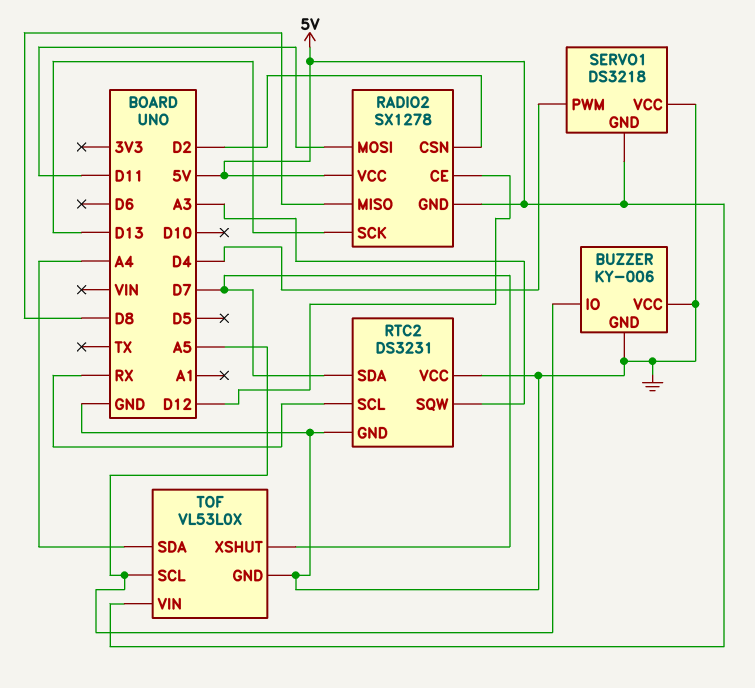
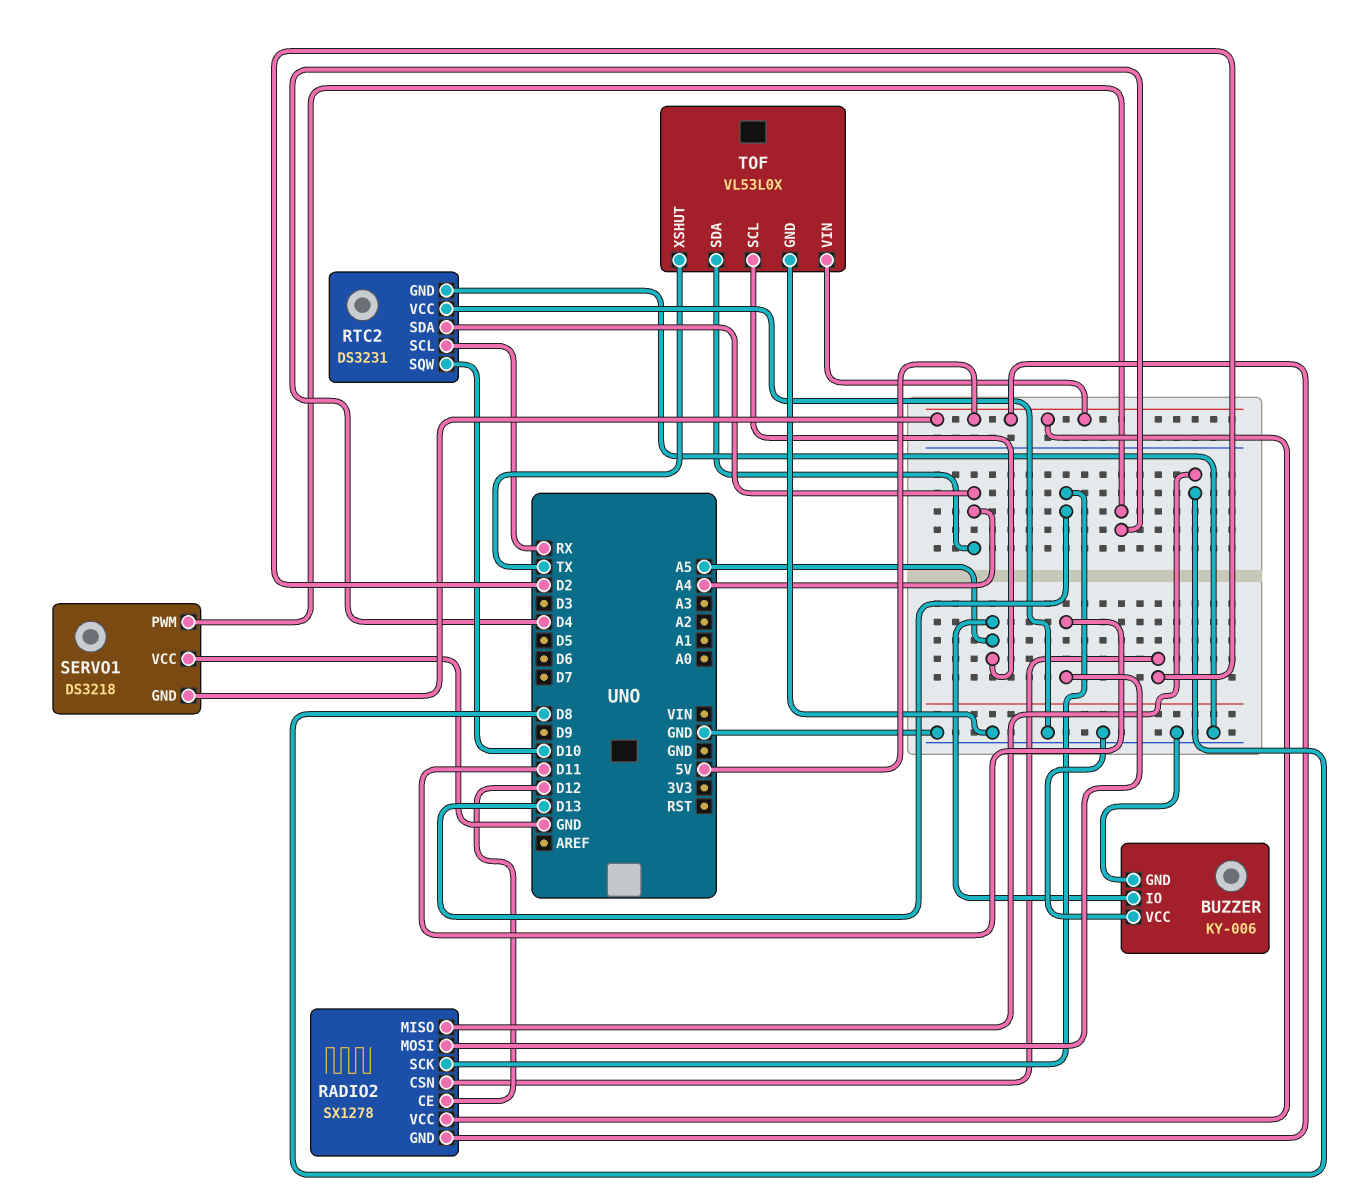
RTC2 pin SDA: D7 -> A4
RTC2 pin SQW: A3 -> D10
TOF pin XSHUT: D7 -> TX

